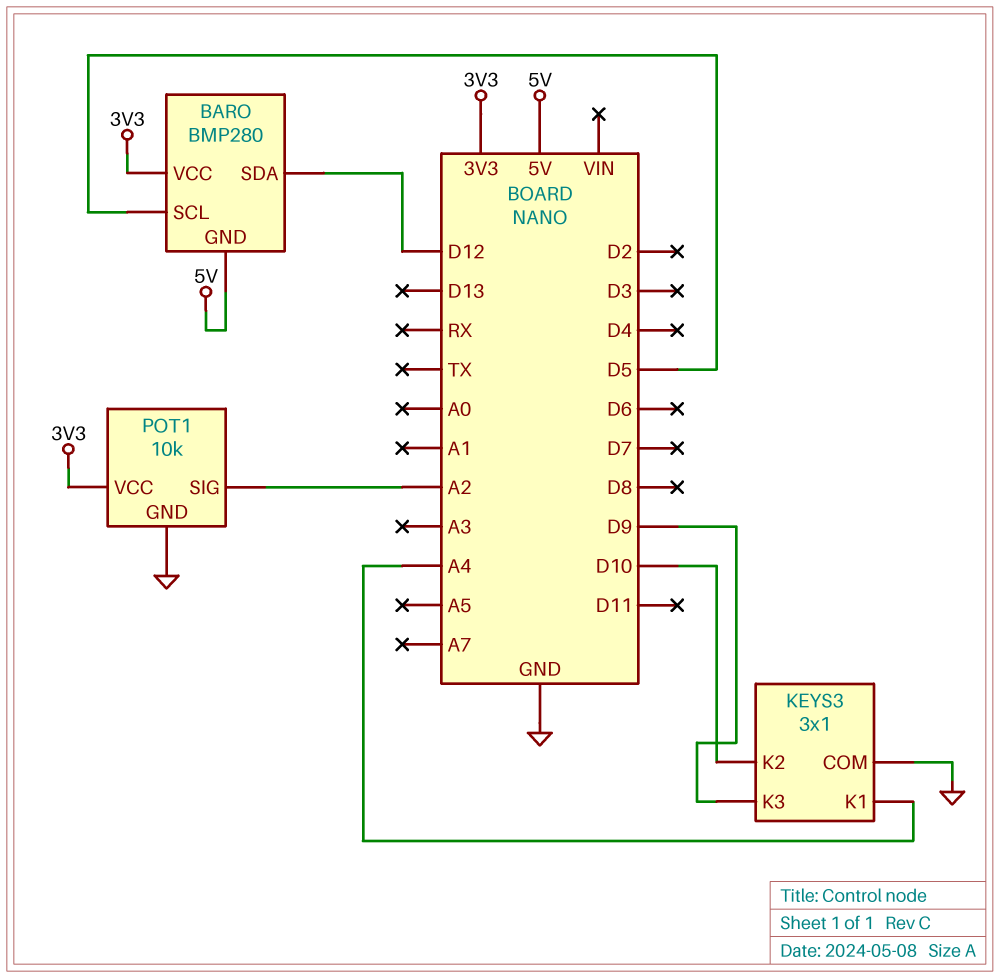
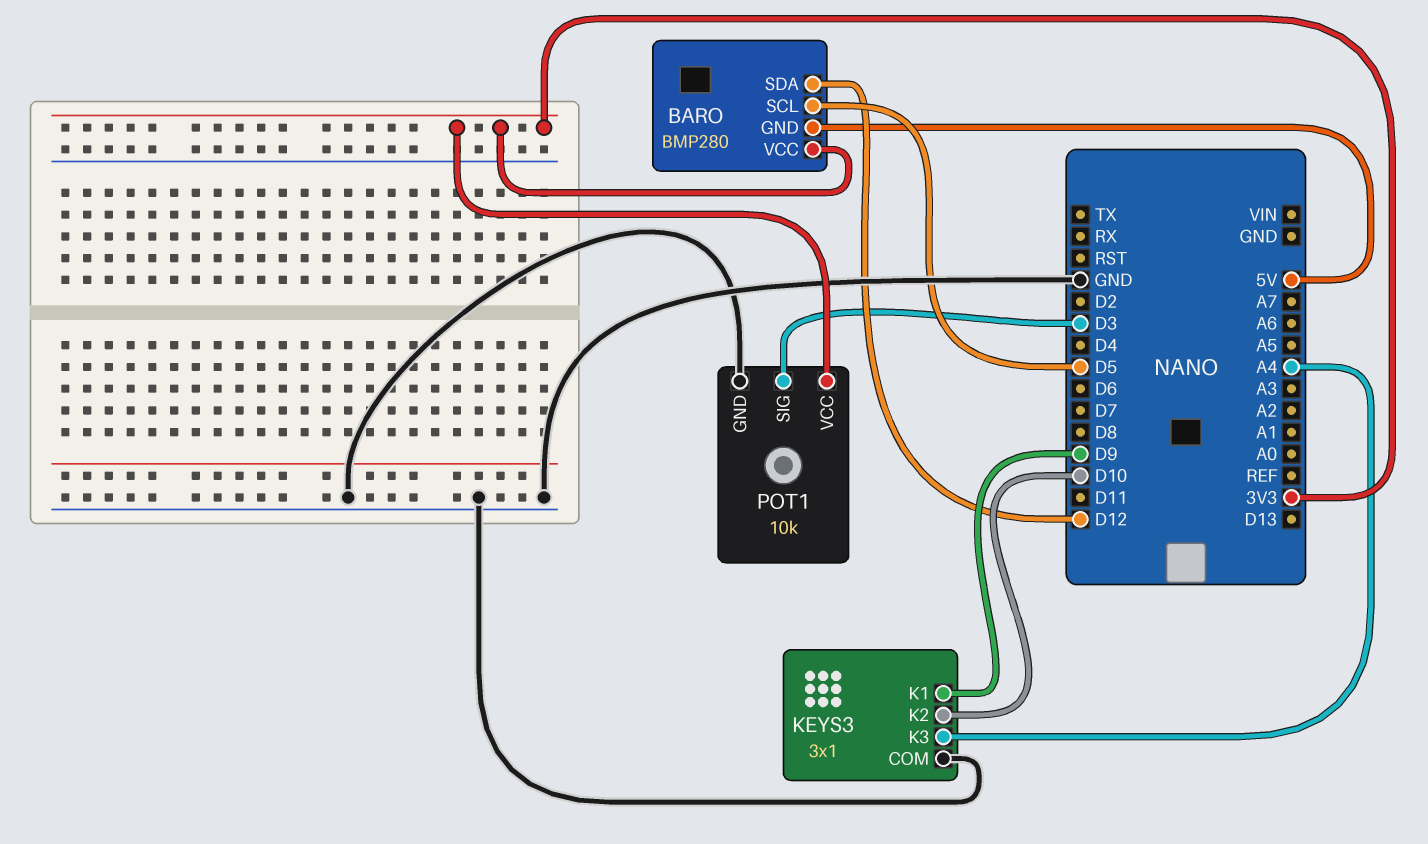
KEYS3 pin K1: A4 -> D9
KEYS3 pin K3: D9 -> A4
POT1 pin SIG: A2 -> D3

